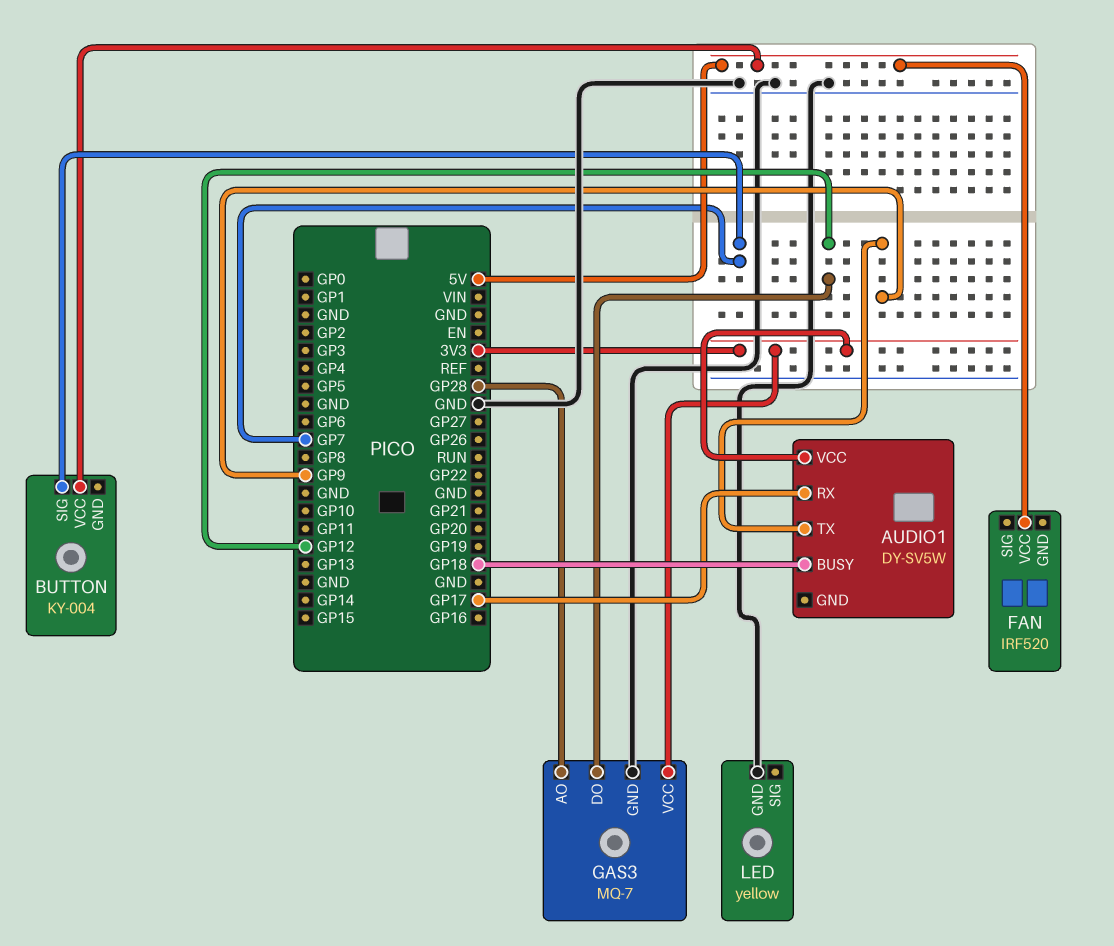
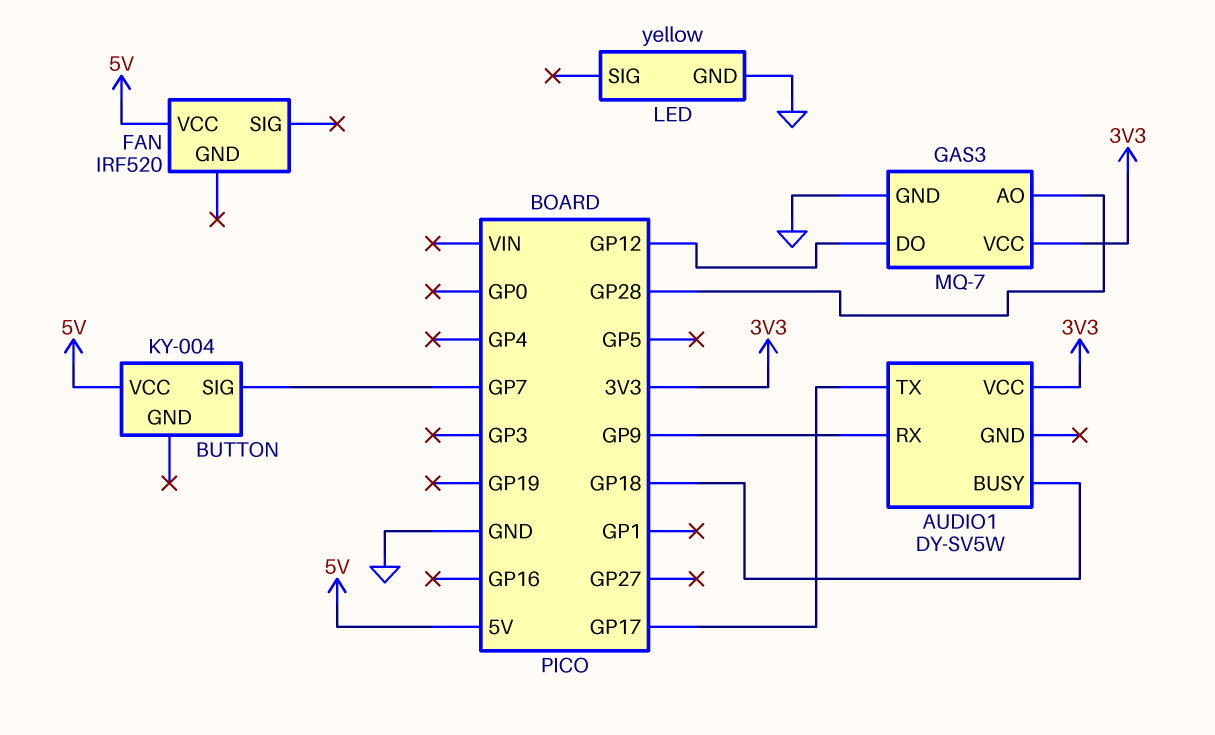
AUDIO1 pin RX: GP17 -> GP9
AUDIO1 pin TX: GP9 -> GP17

